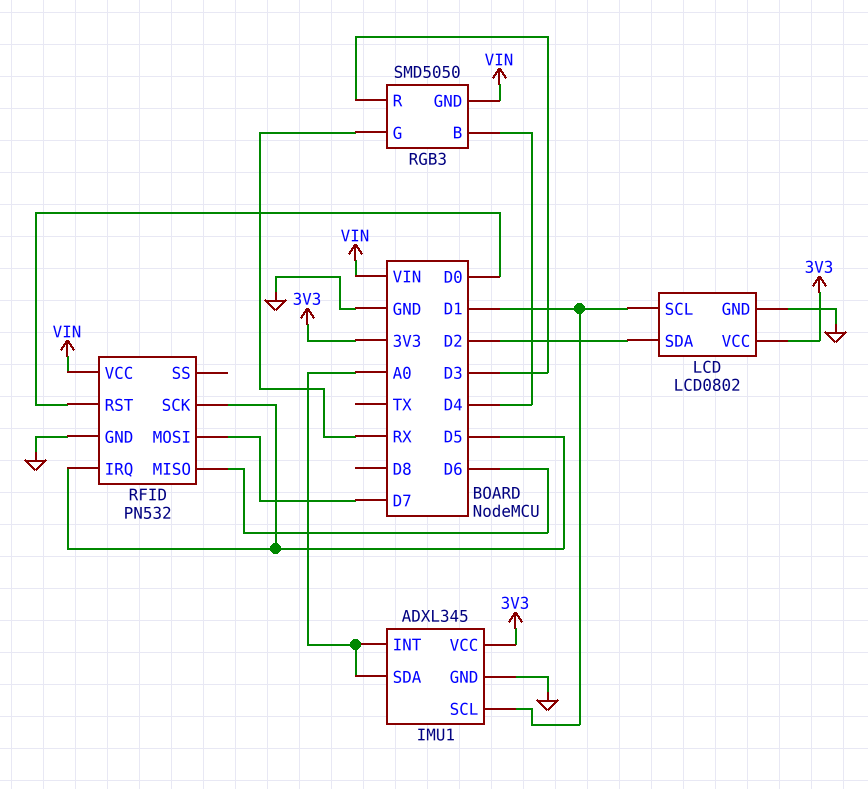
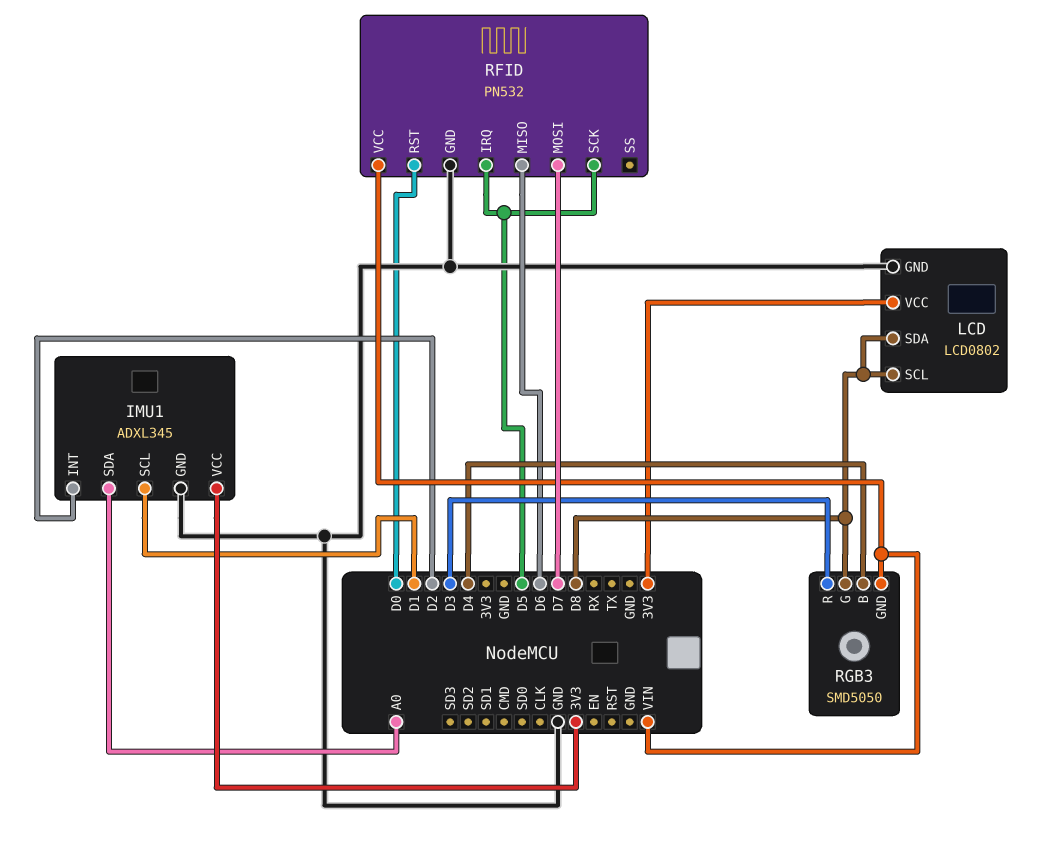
IMU1 pin INT: A0 -> D2
LCD pin SCL: D1 -> D8
LCD pin SDA: D2 -> D8
RGB3 pin G: RX -> D8

